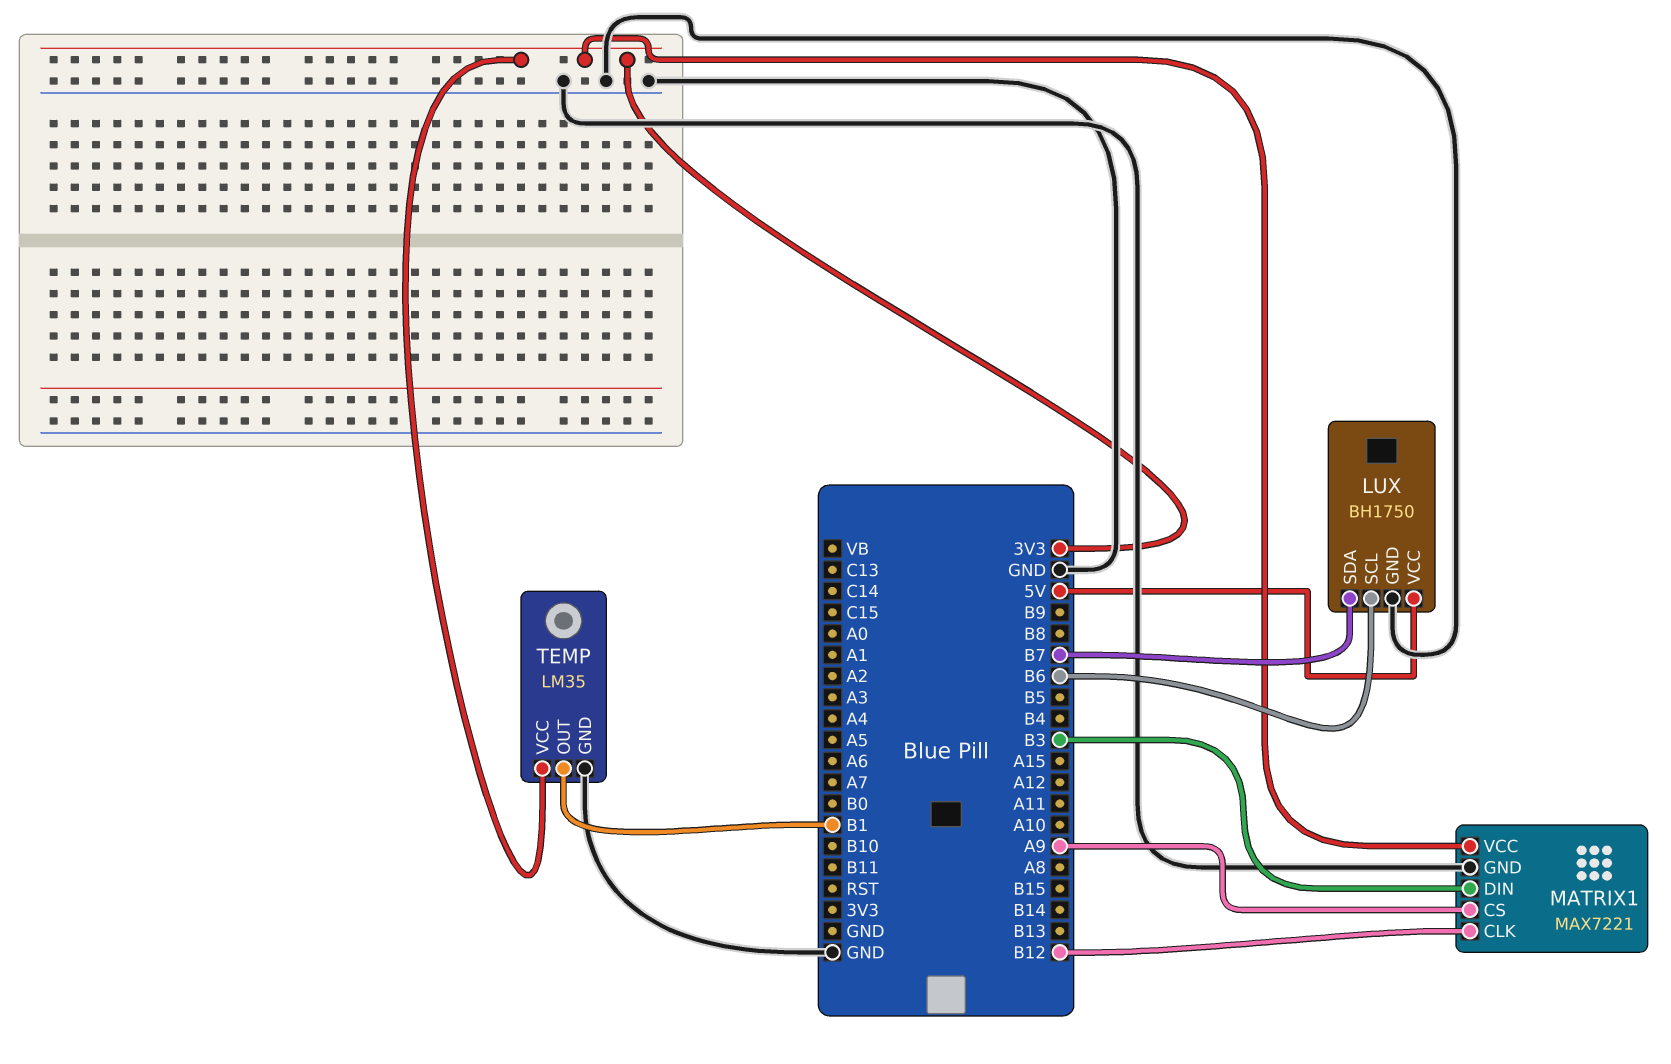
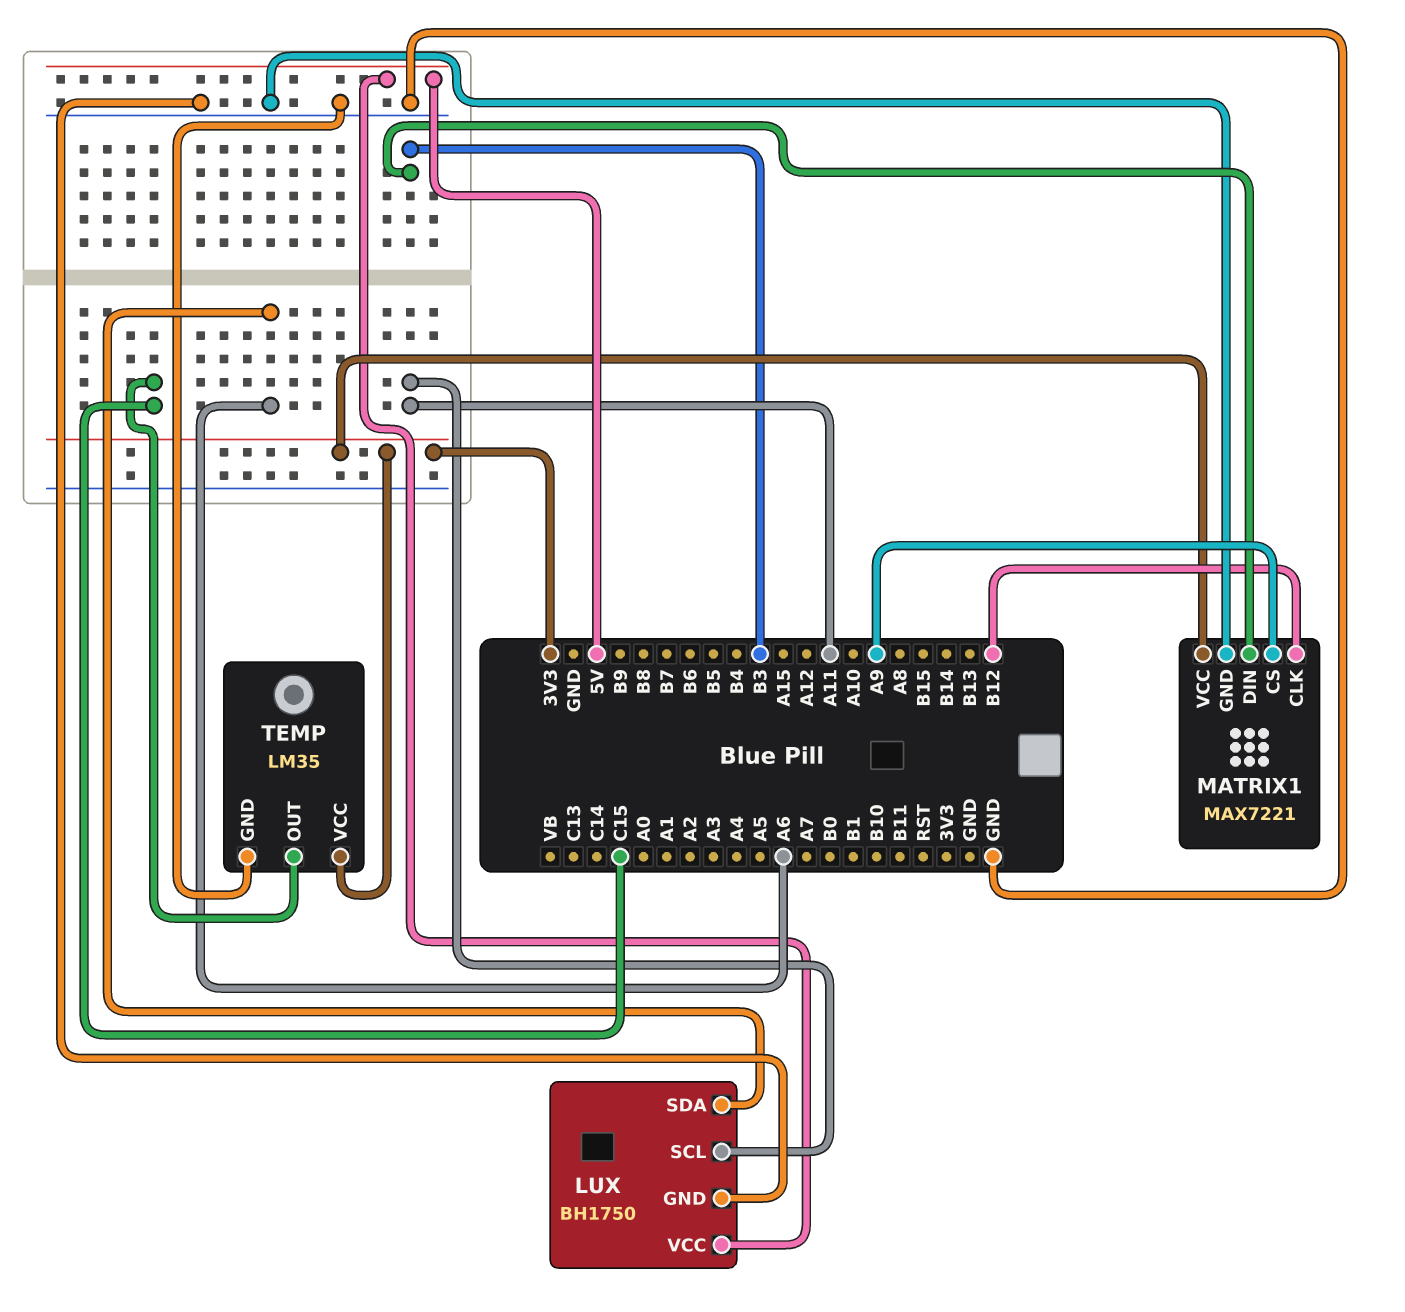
LUX pin SCL: B6 -> A11
LUX pin SDA: B7 -> A6
TEMP pin OUT: B1 -> C15

